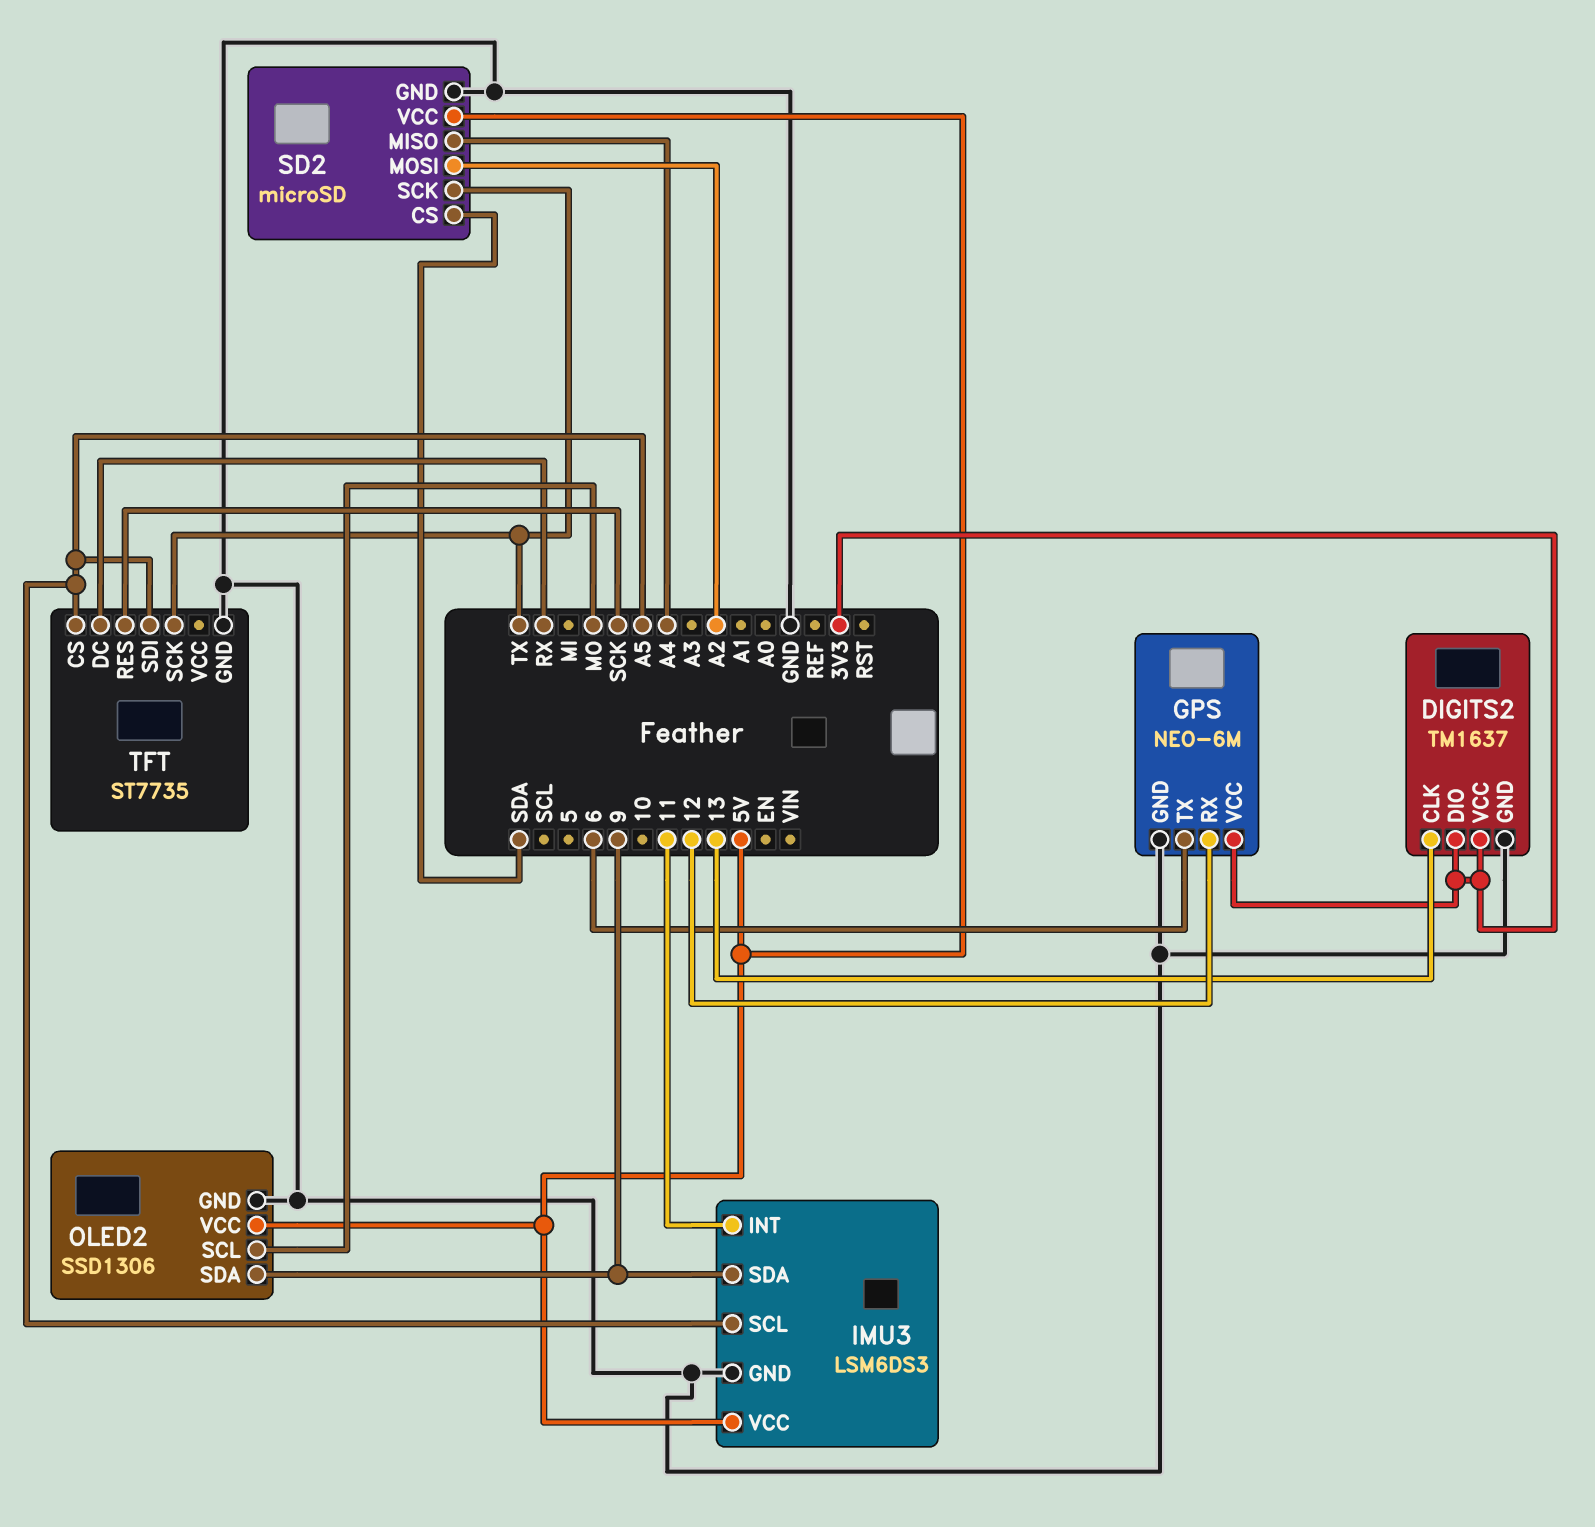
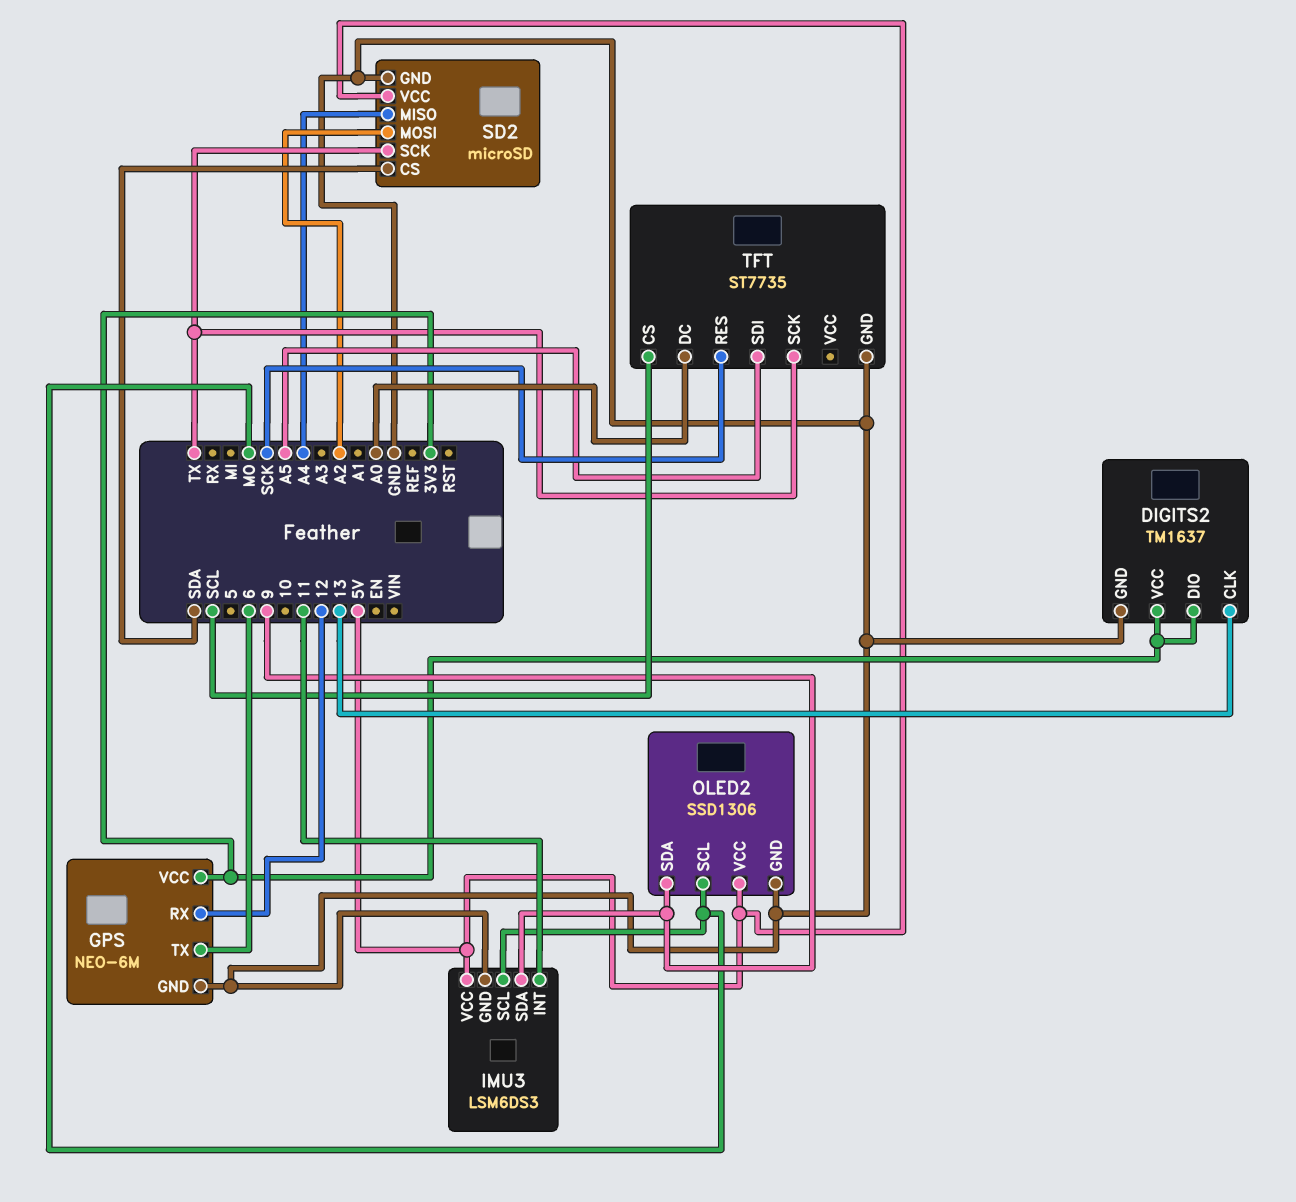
IMU3 pin SCL: A5 -> MO
TFT pin CS: A5 -> SCL
TFT pin DC: RX -> A0

